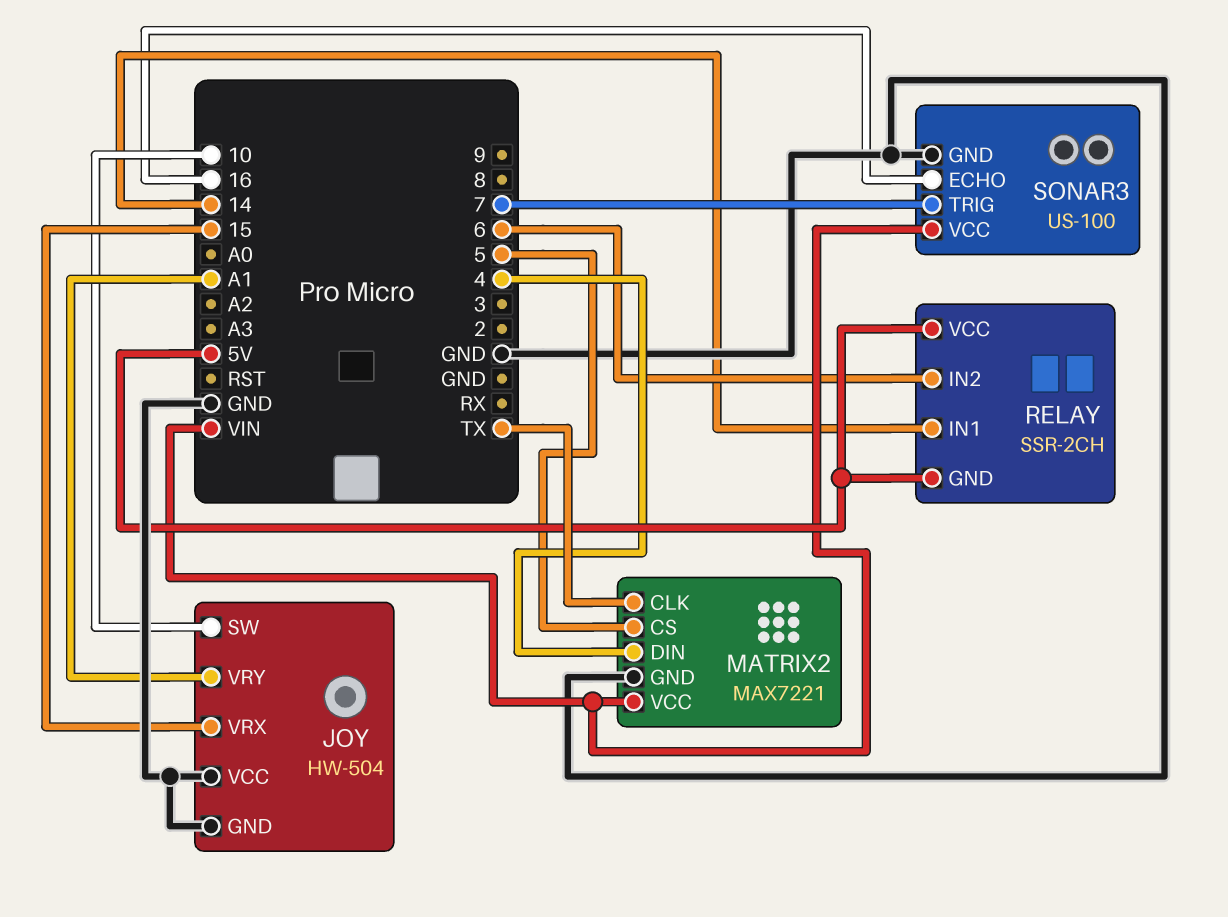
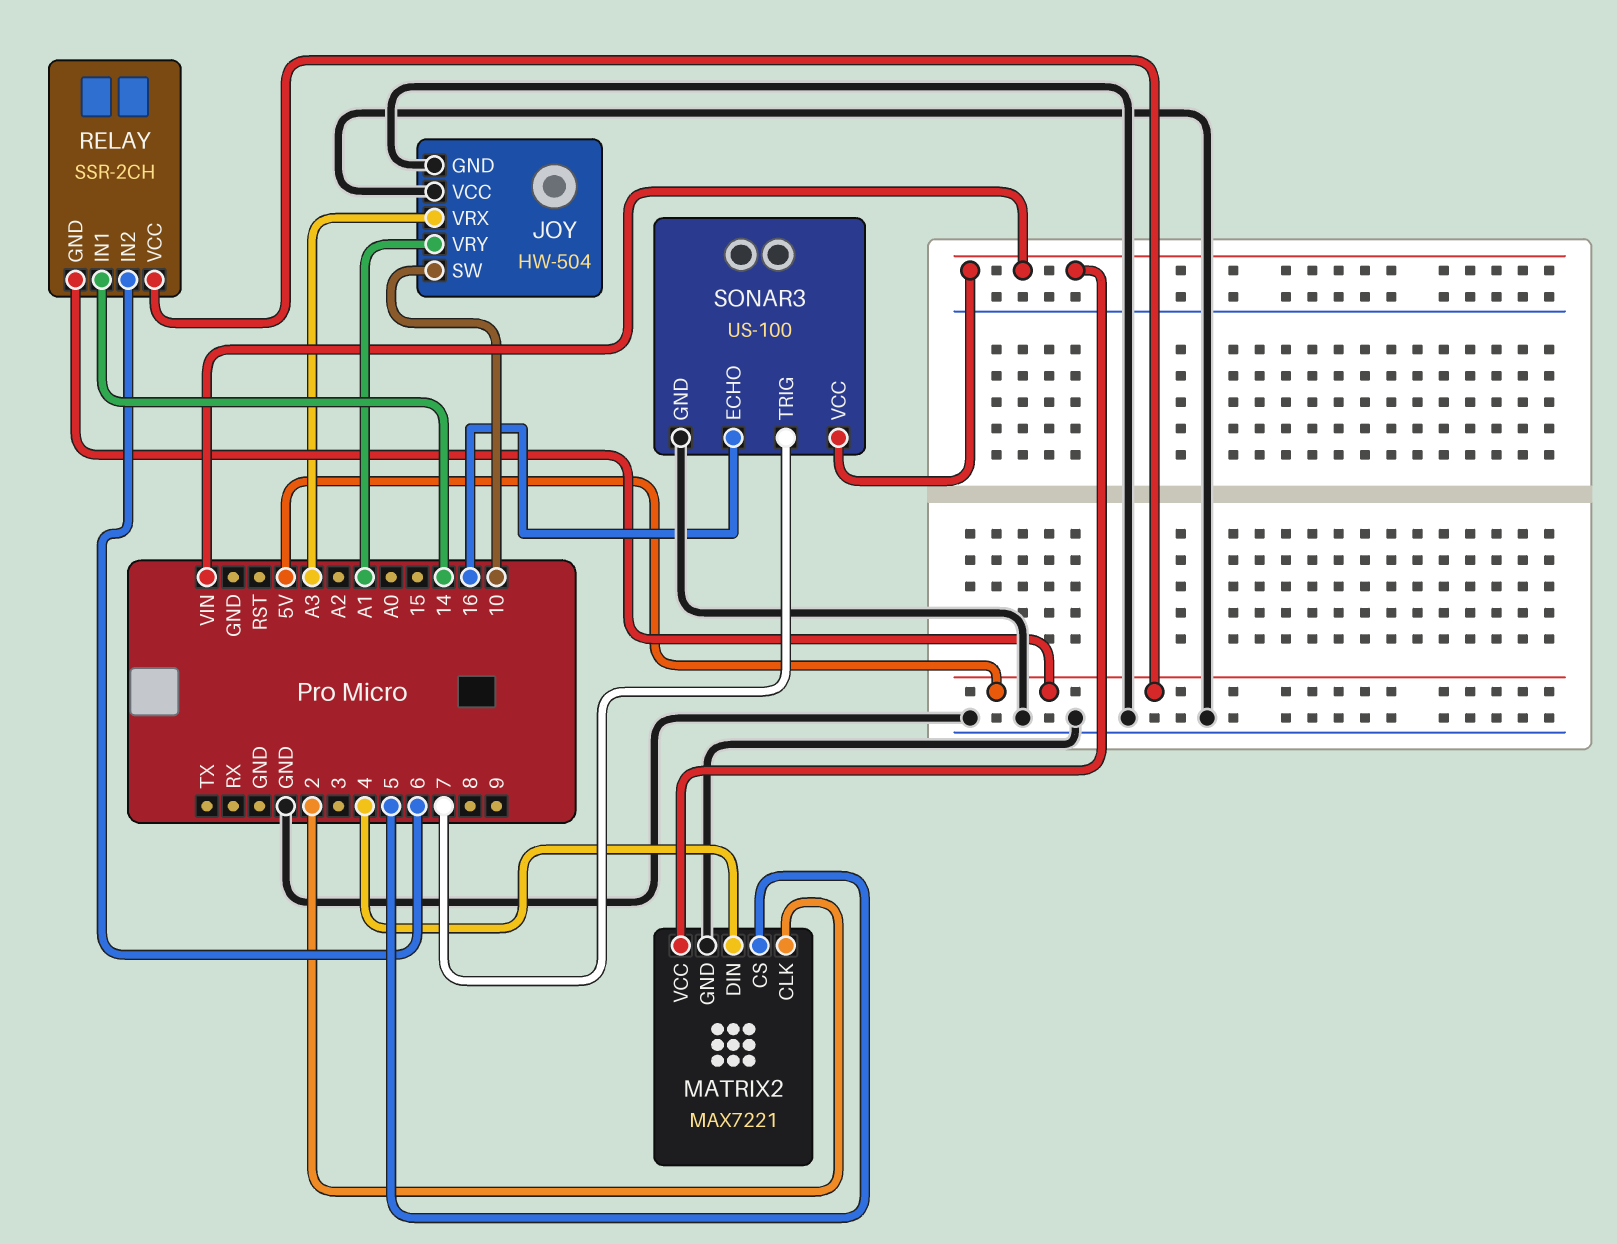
JOY pin VRX: 15 -> A3
MATRIX2 pin CLK: TX -> 2

